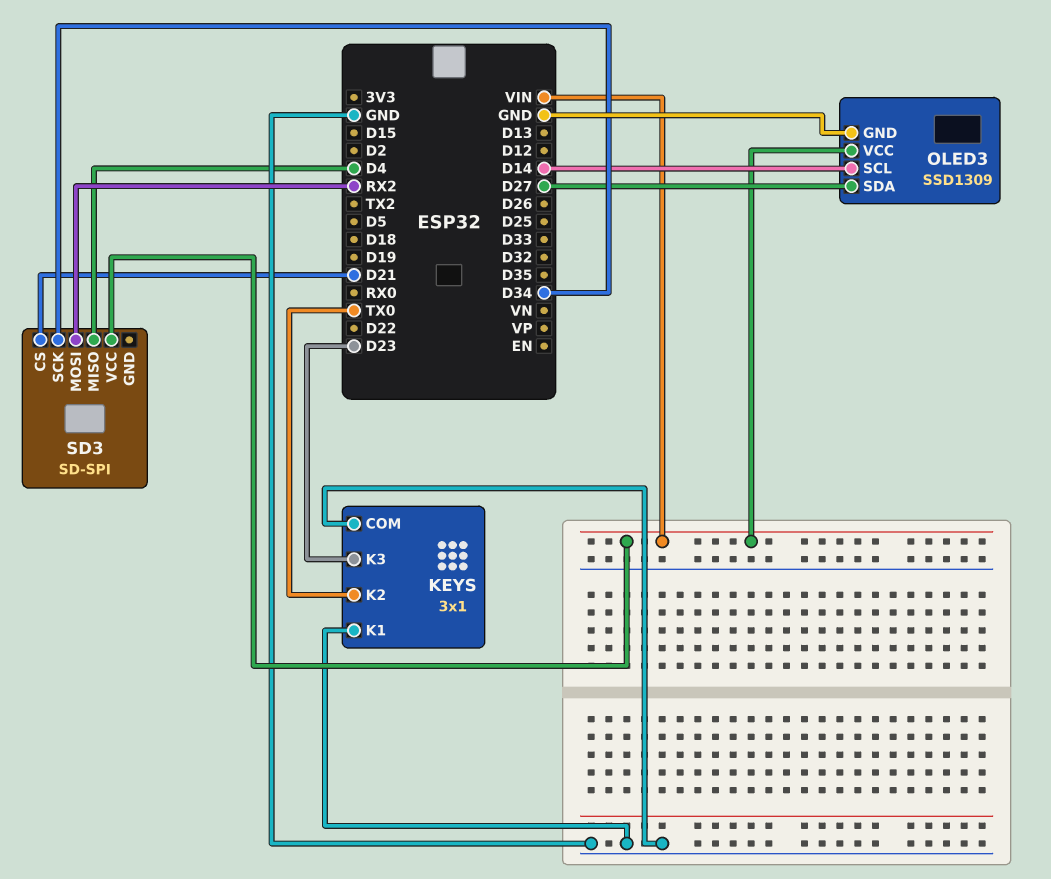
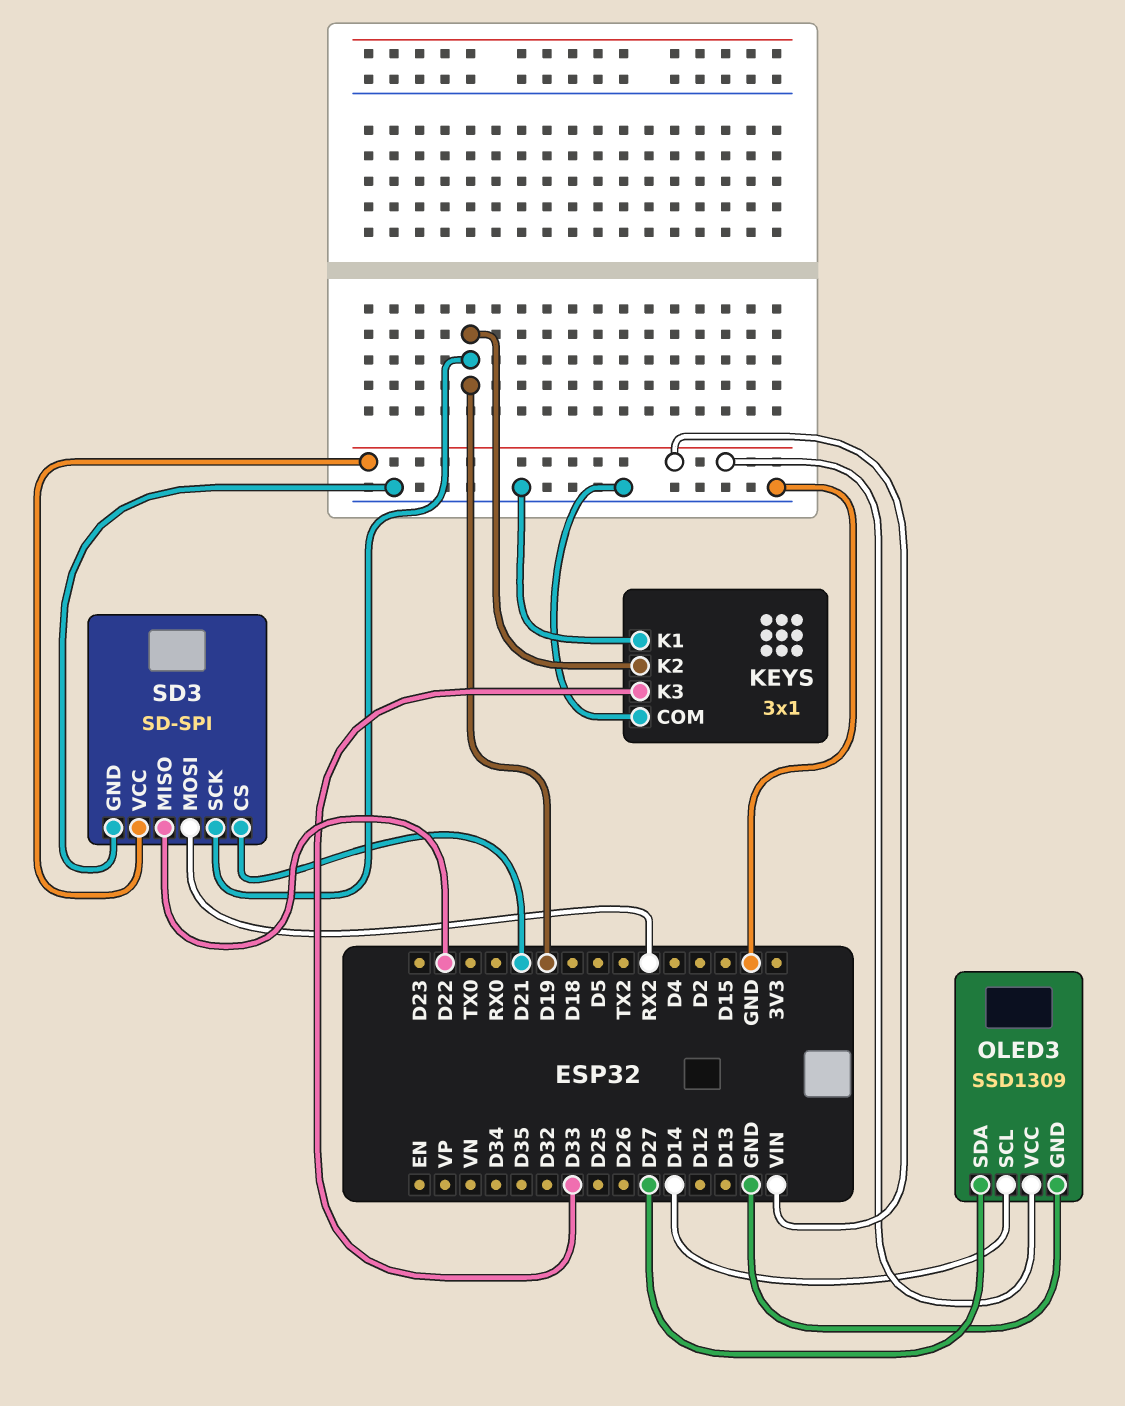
KEYS pin K2: TX0 -> D19
KEYS pin K3: D23 -> D33
SD3 pin GND: none -> GND
SD3 pin MISO: D4 -> D22
SD3 pin SCK: D34 -> D19

